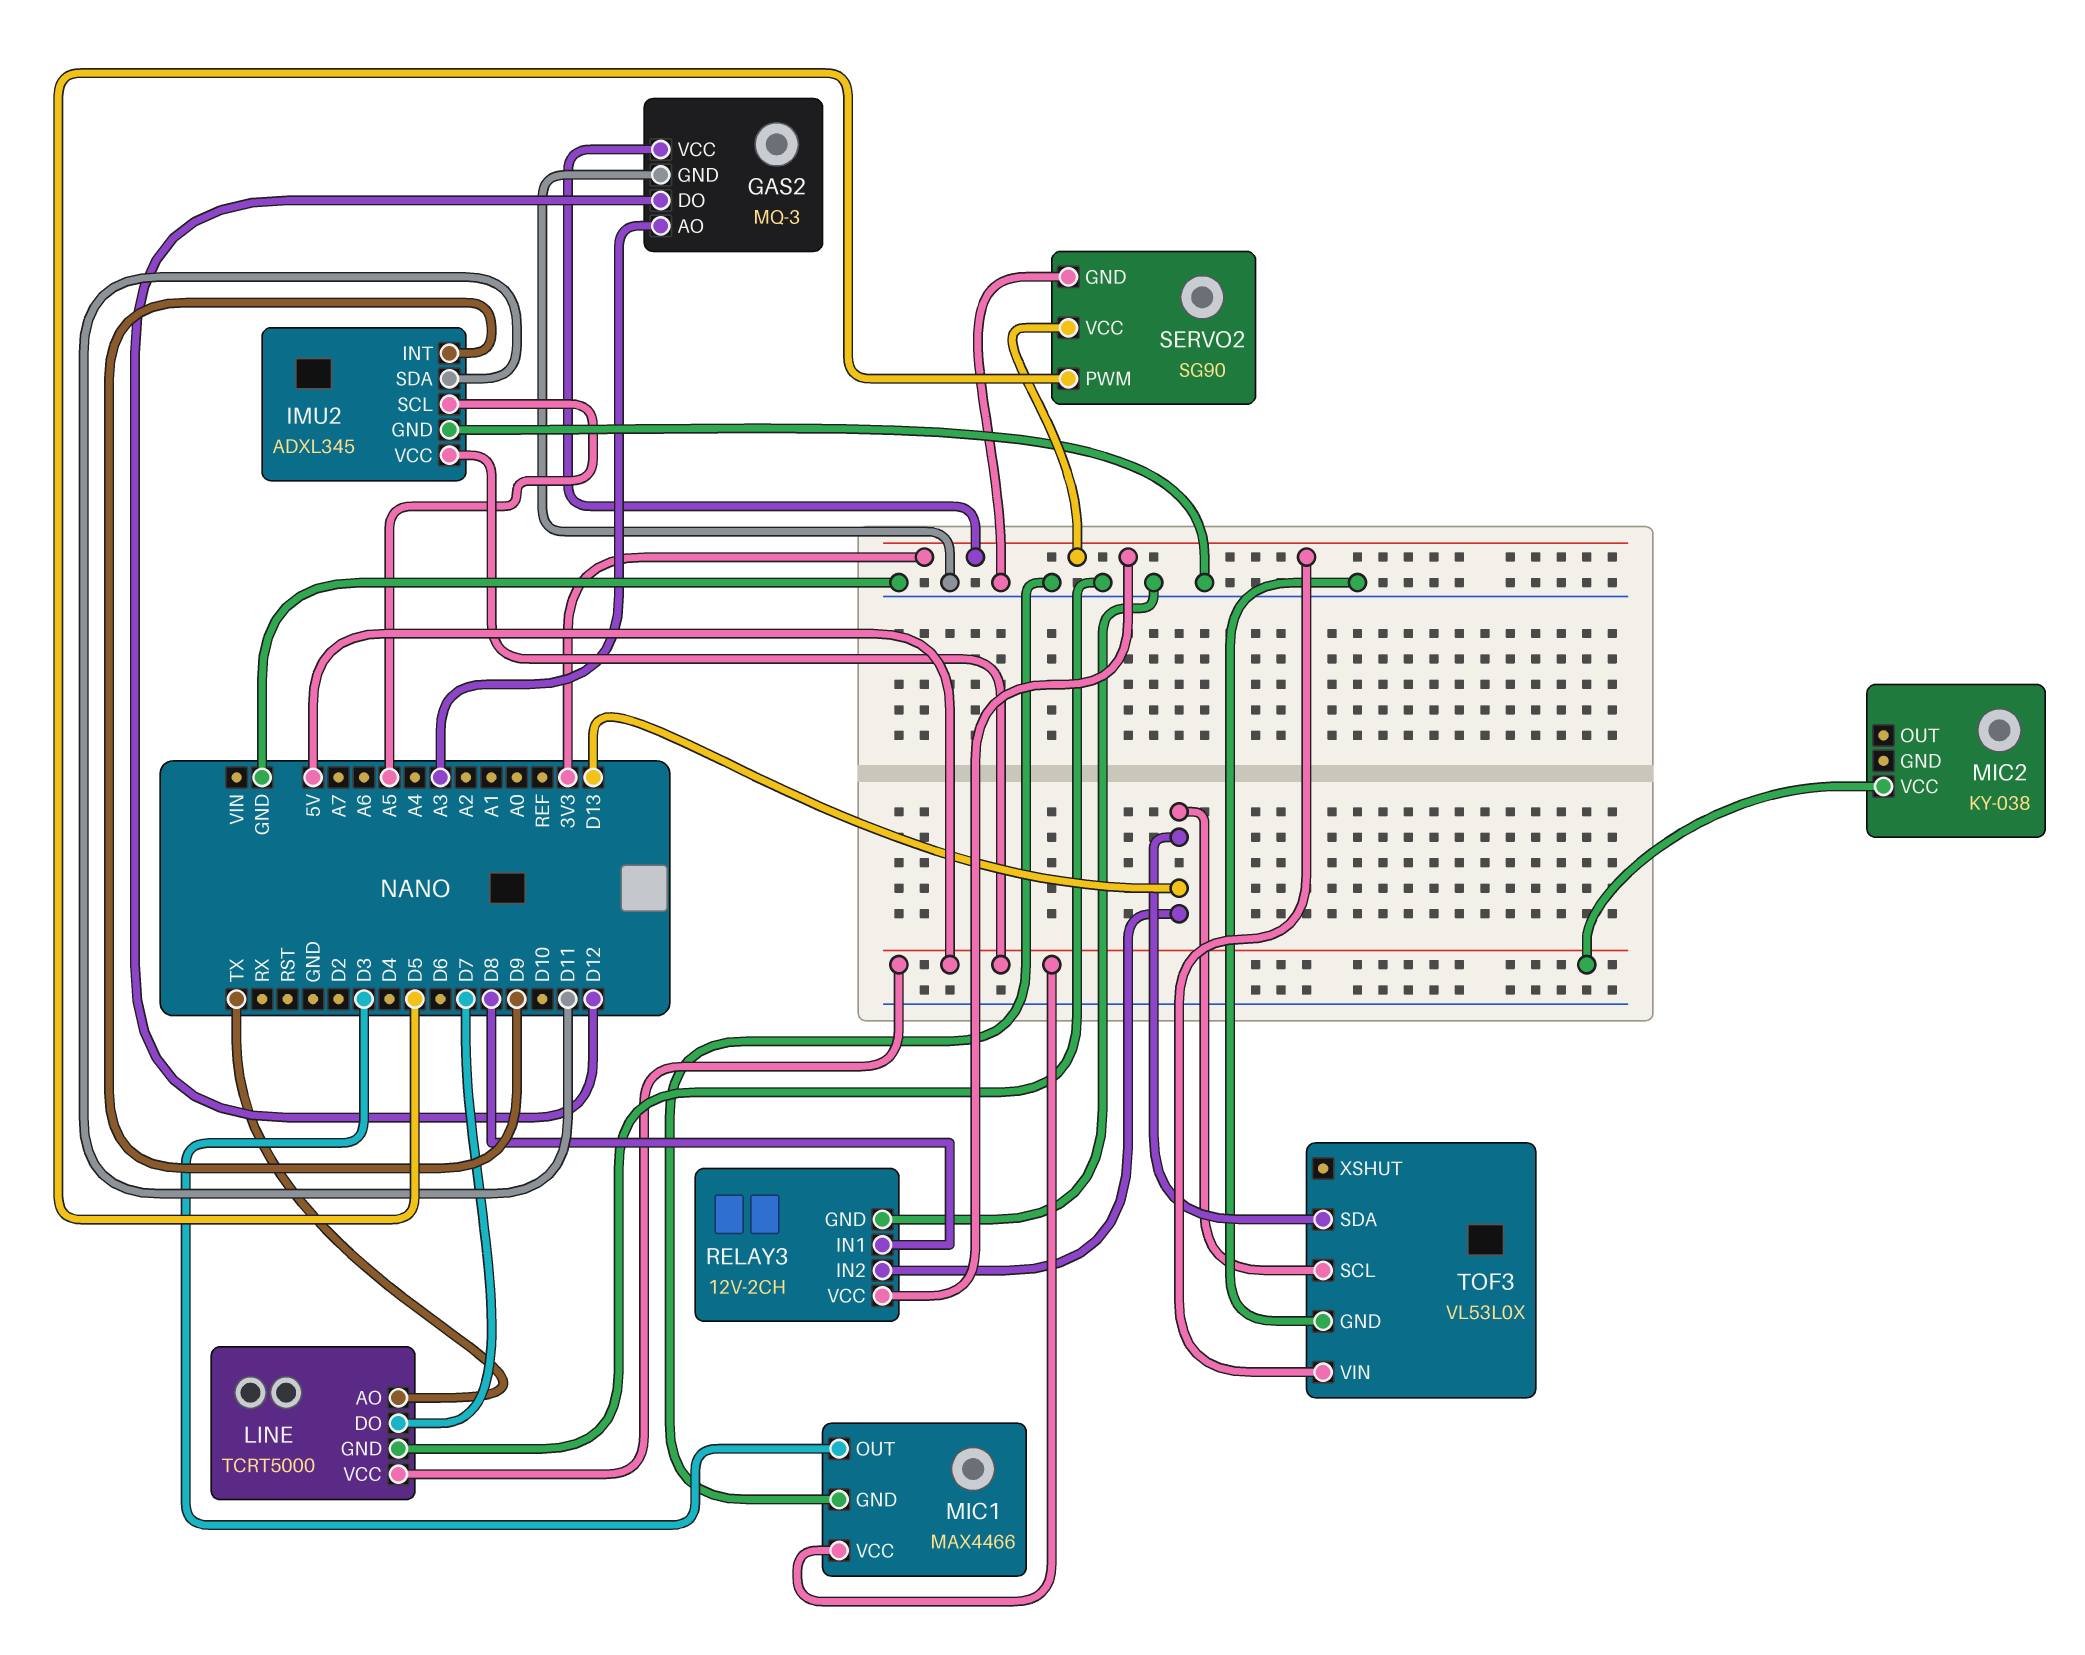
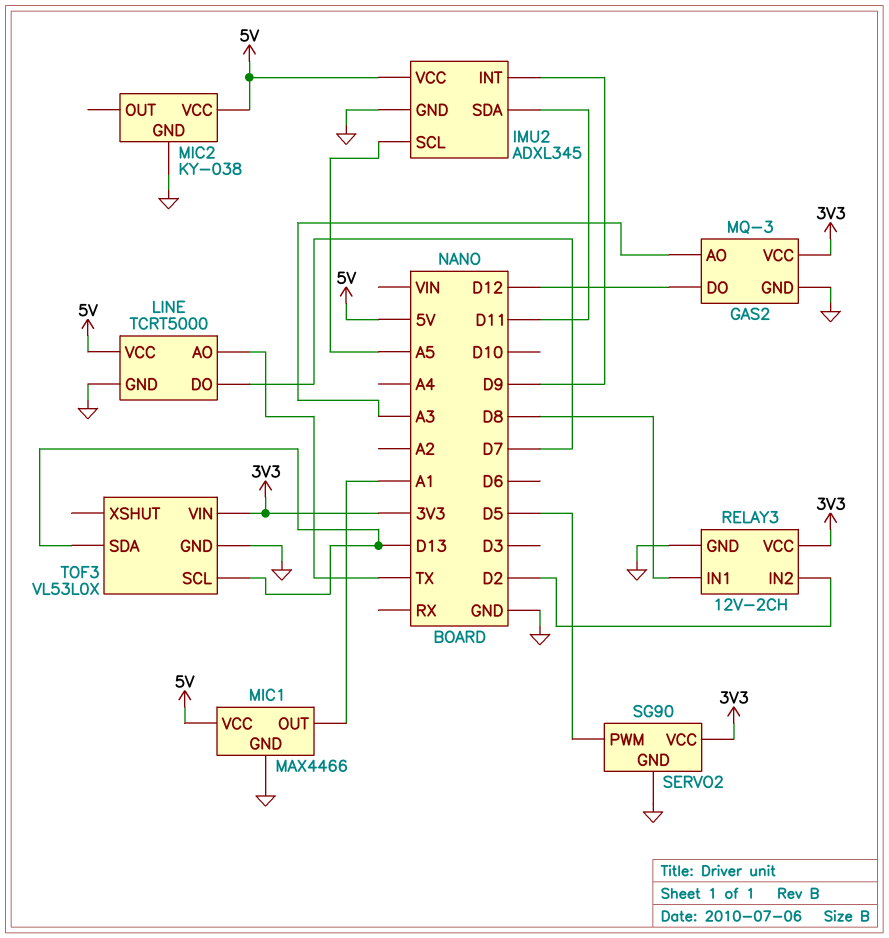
MIC1 pin OUT: D3 -> A1
MIC2 pin GND: none -> GND
RELAY3 pin IN2: D13 -> D2

